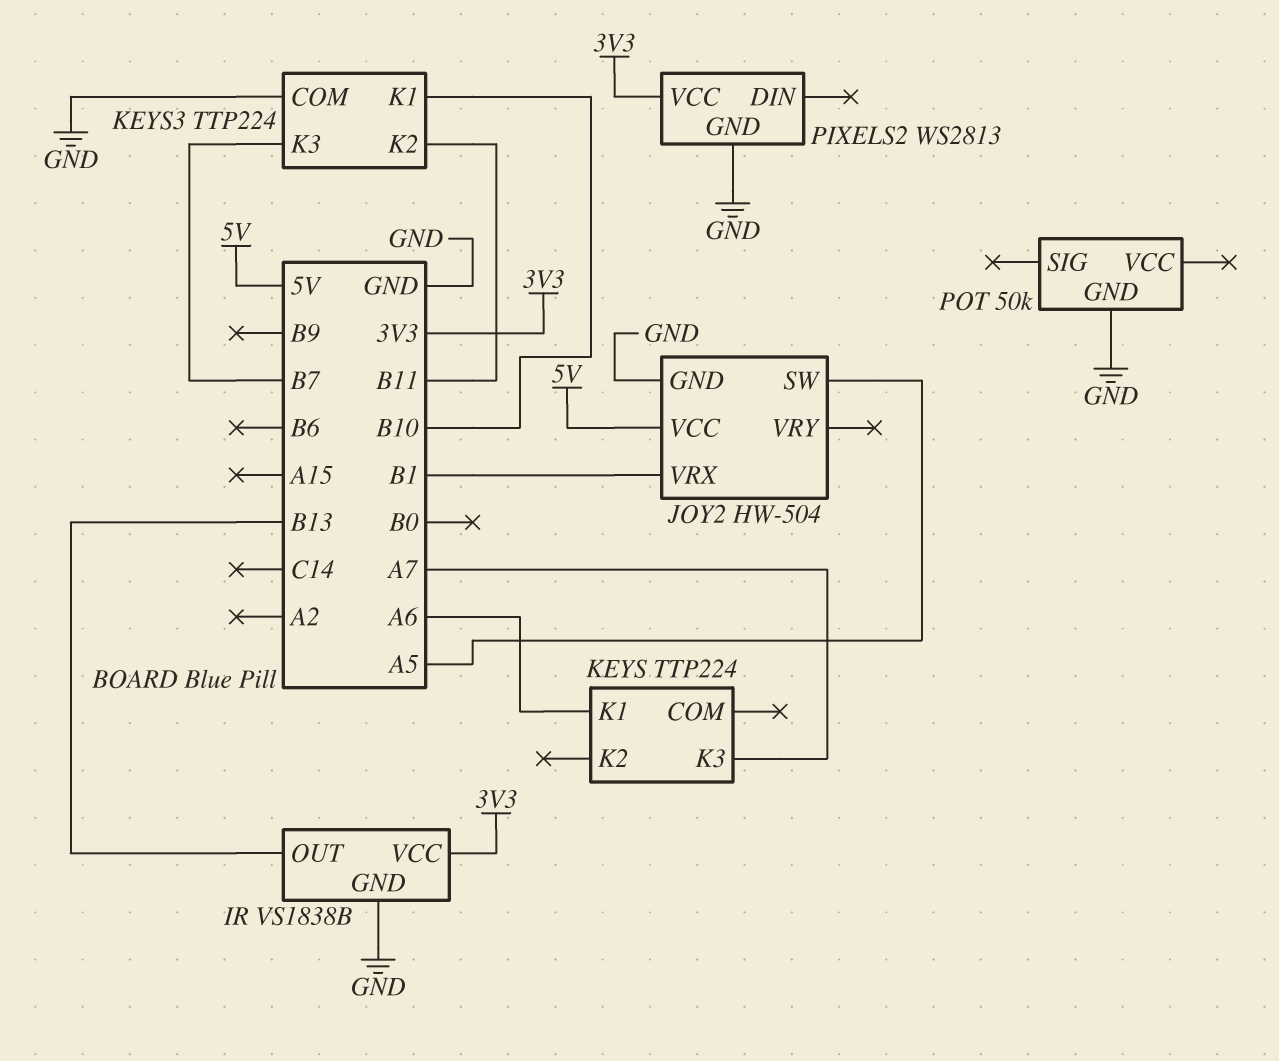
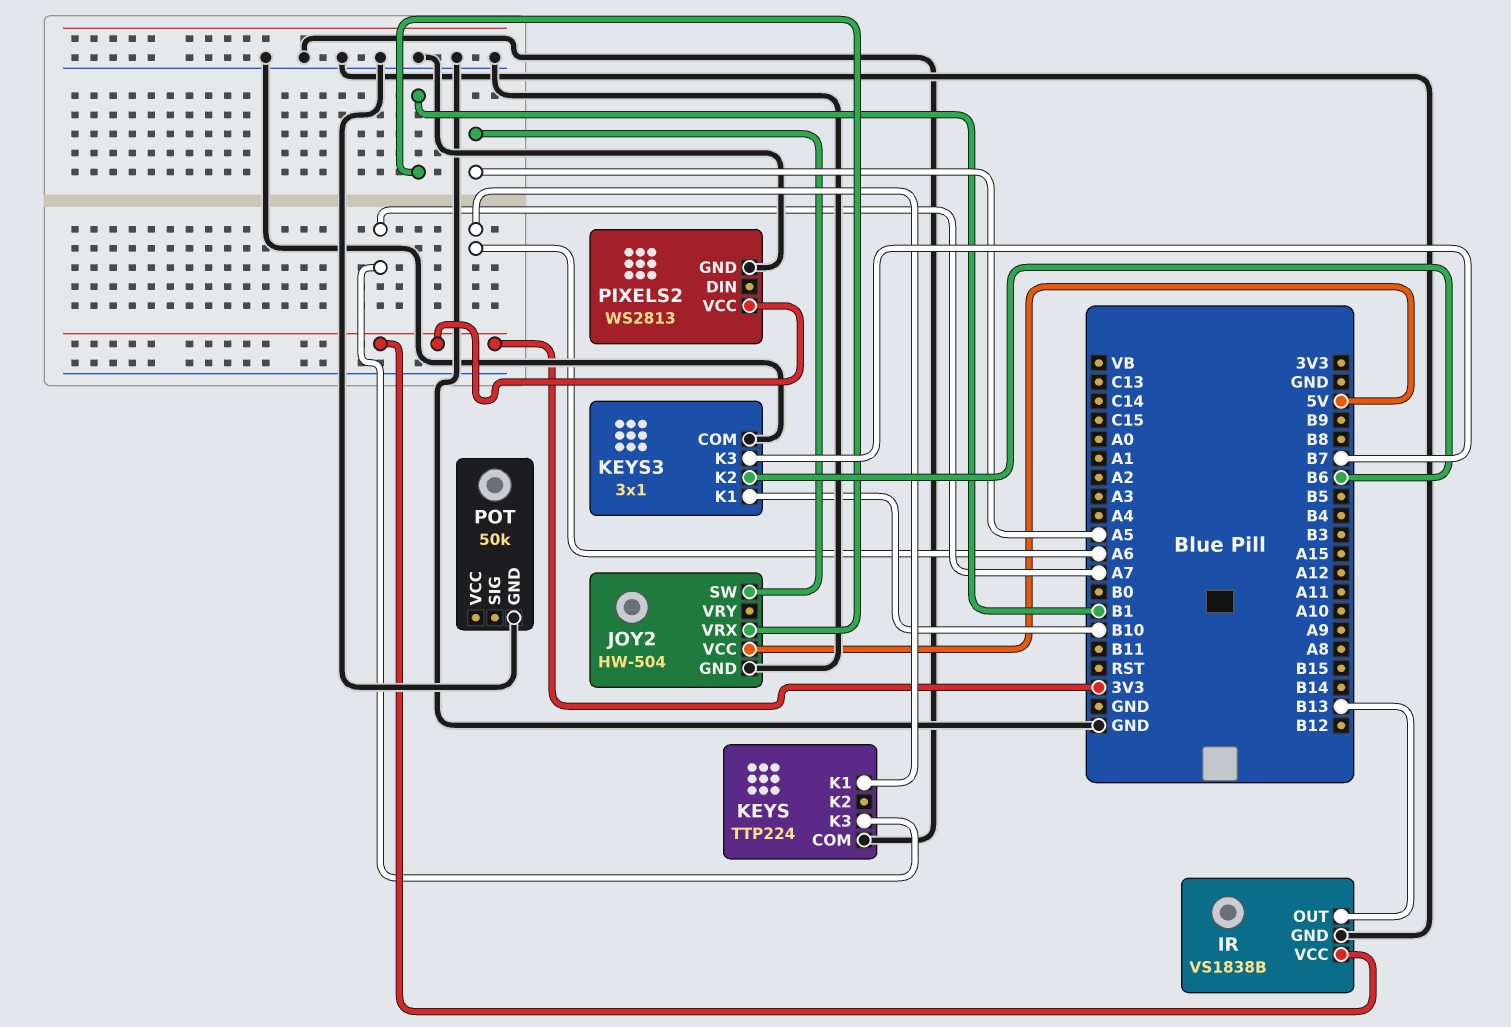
KEYS pin COM: none -> GND
KEYS3: TTP224 -> 3x1
KEYS3 pin K2: B11 -> B6

